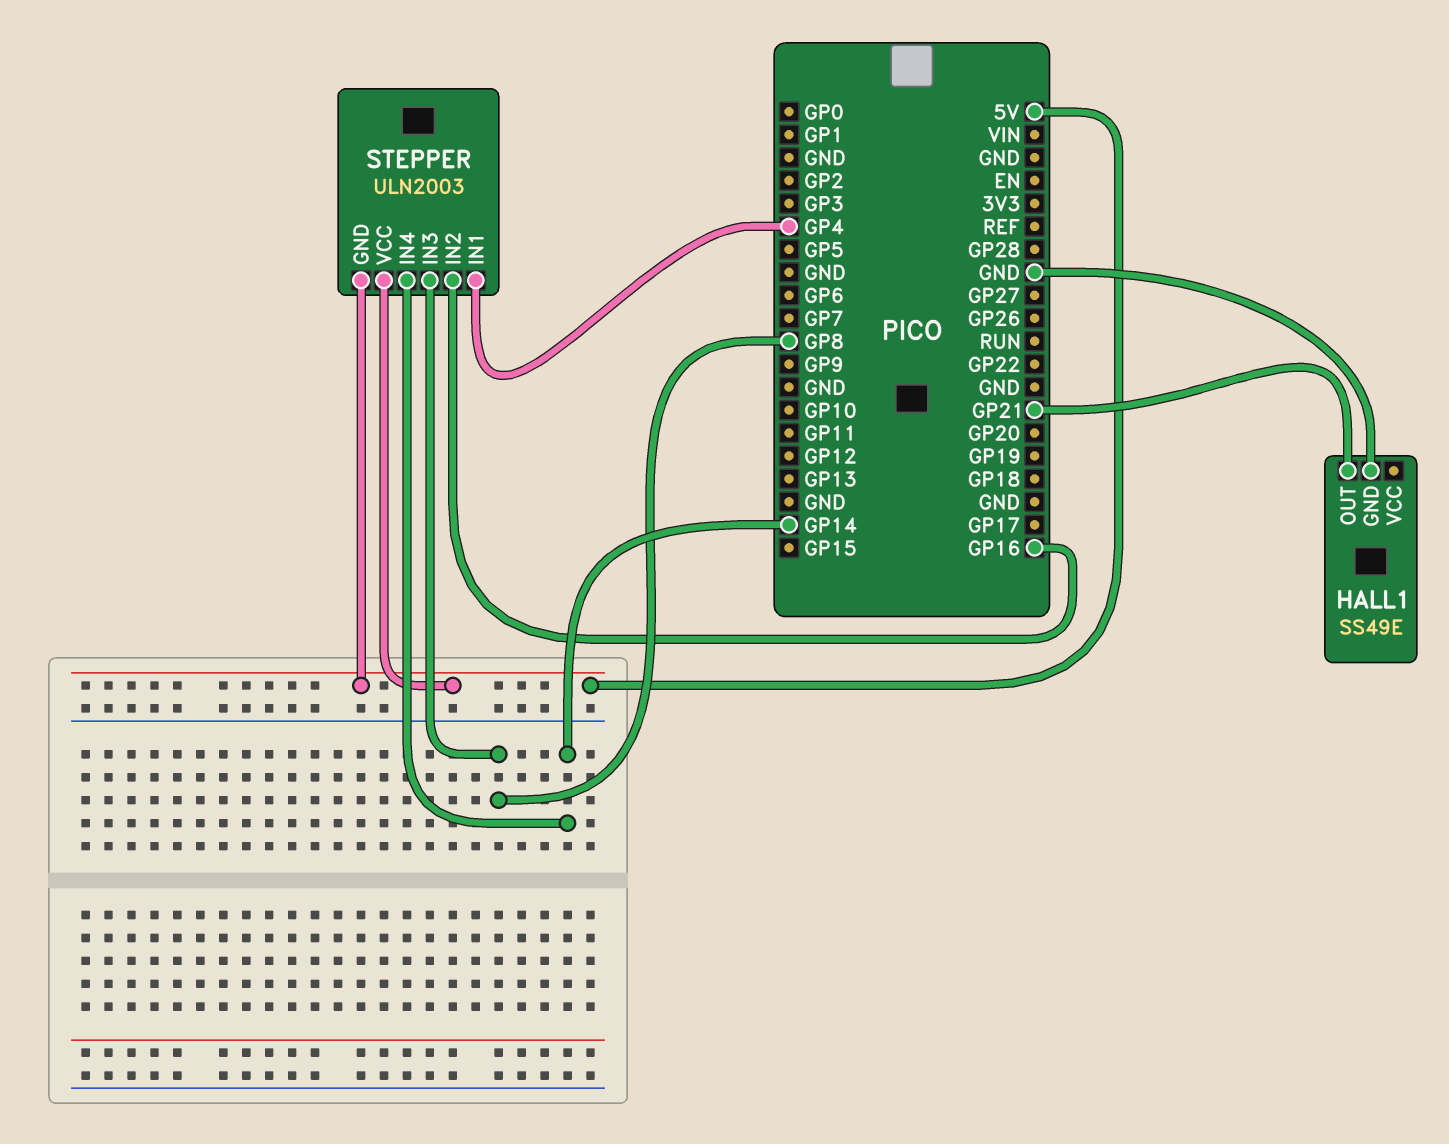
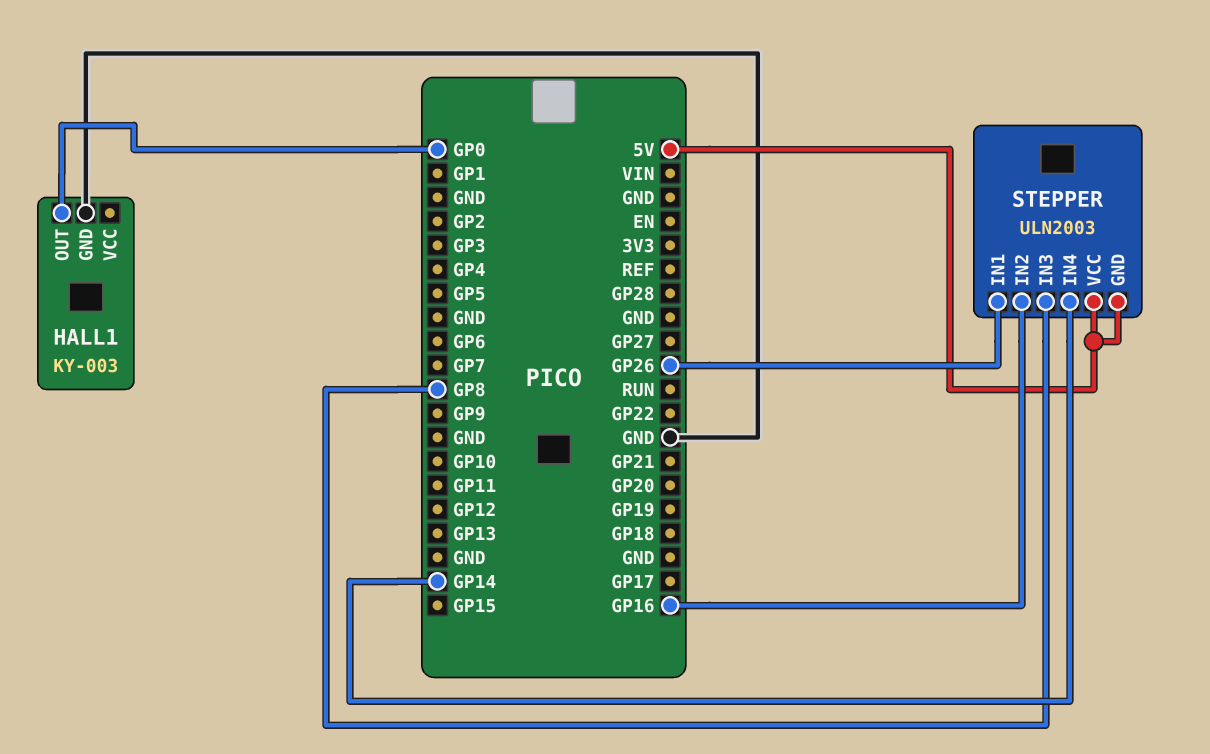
HALL1: SS49E -> KY-003
HALL1 pin OUT: GP21 -> GP0
STEPPER pin IN1: GP4 -> GP26

